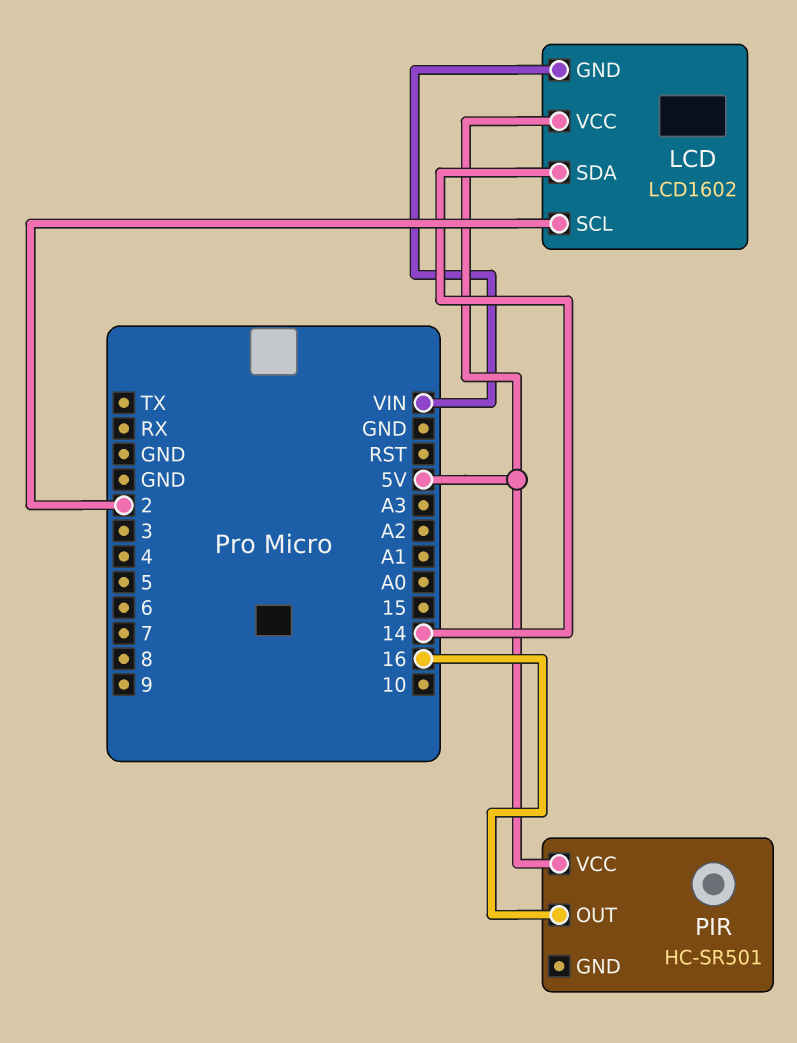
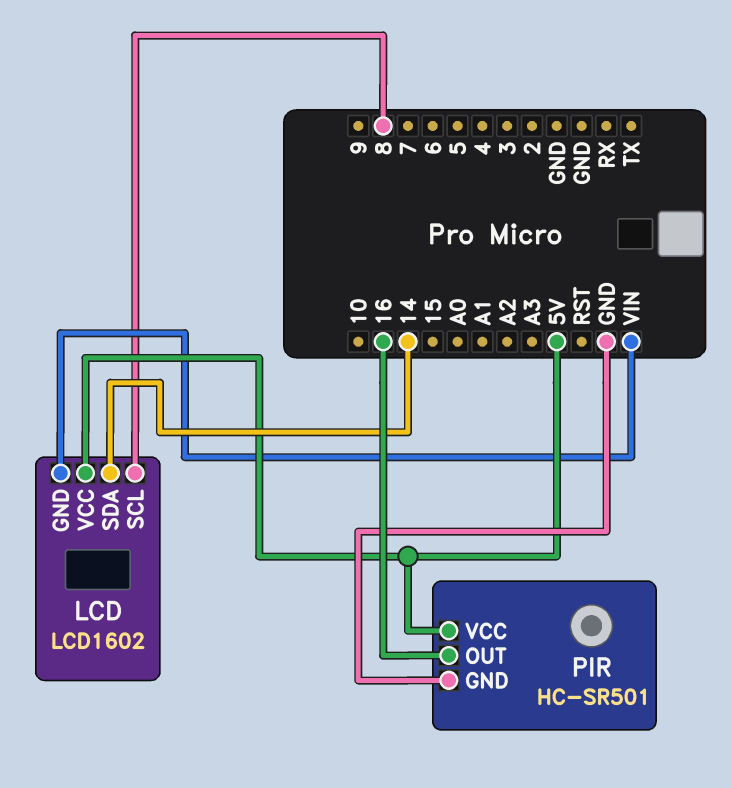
LCD pin SCL: 2 -> 8
PIR pin GND: none -> GND

